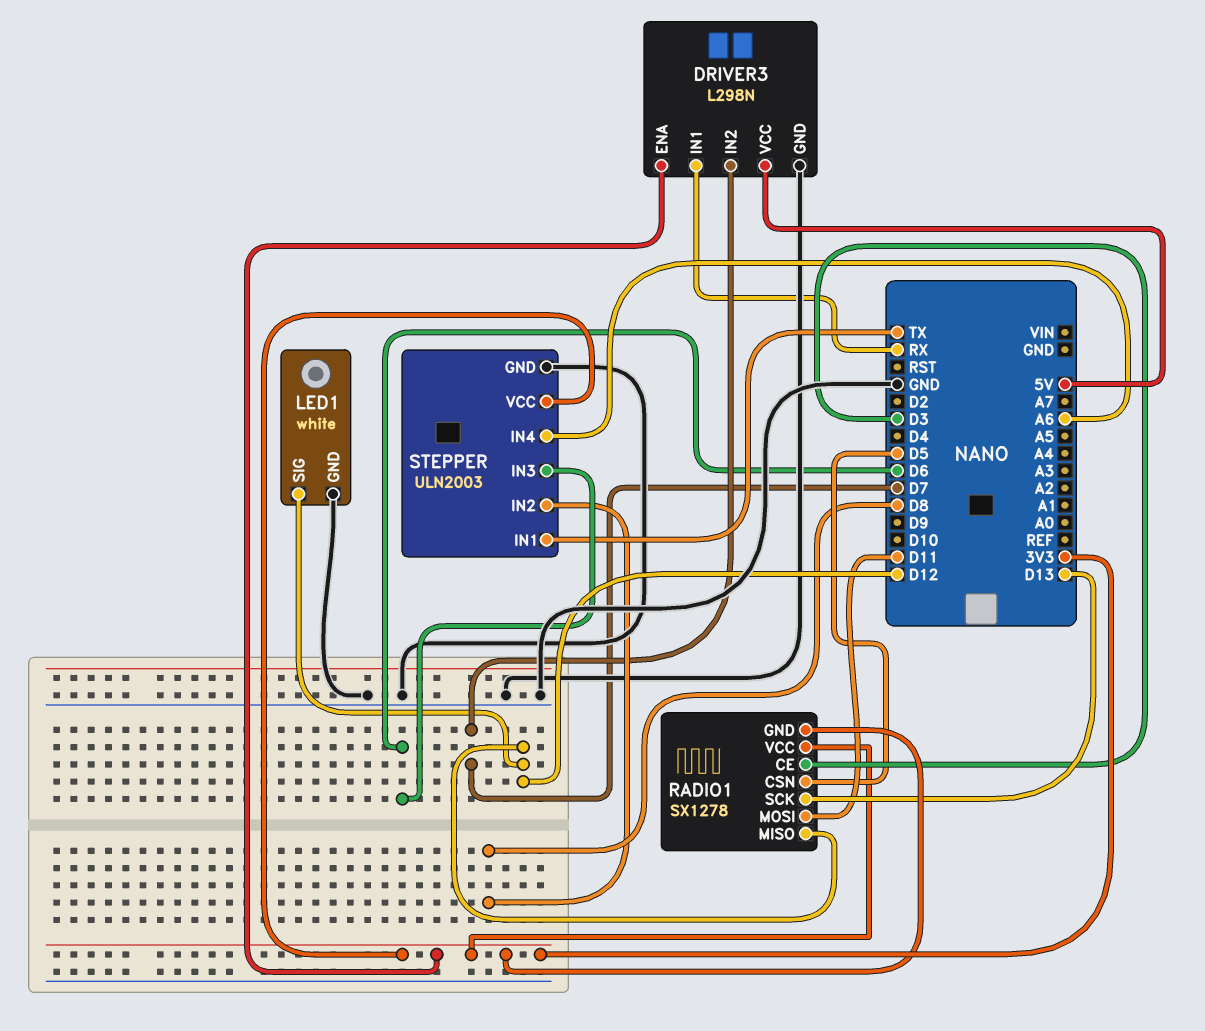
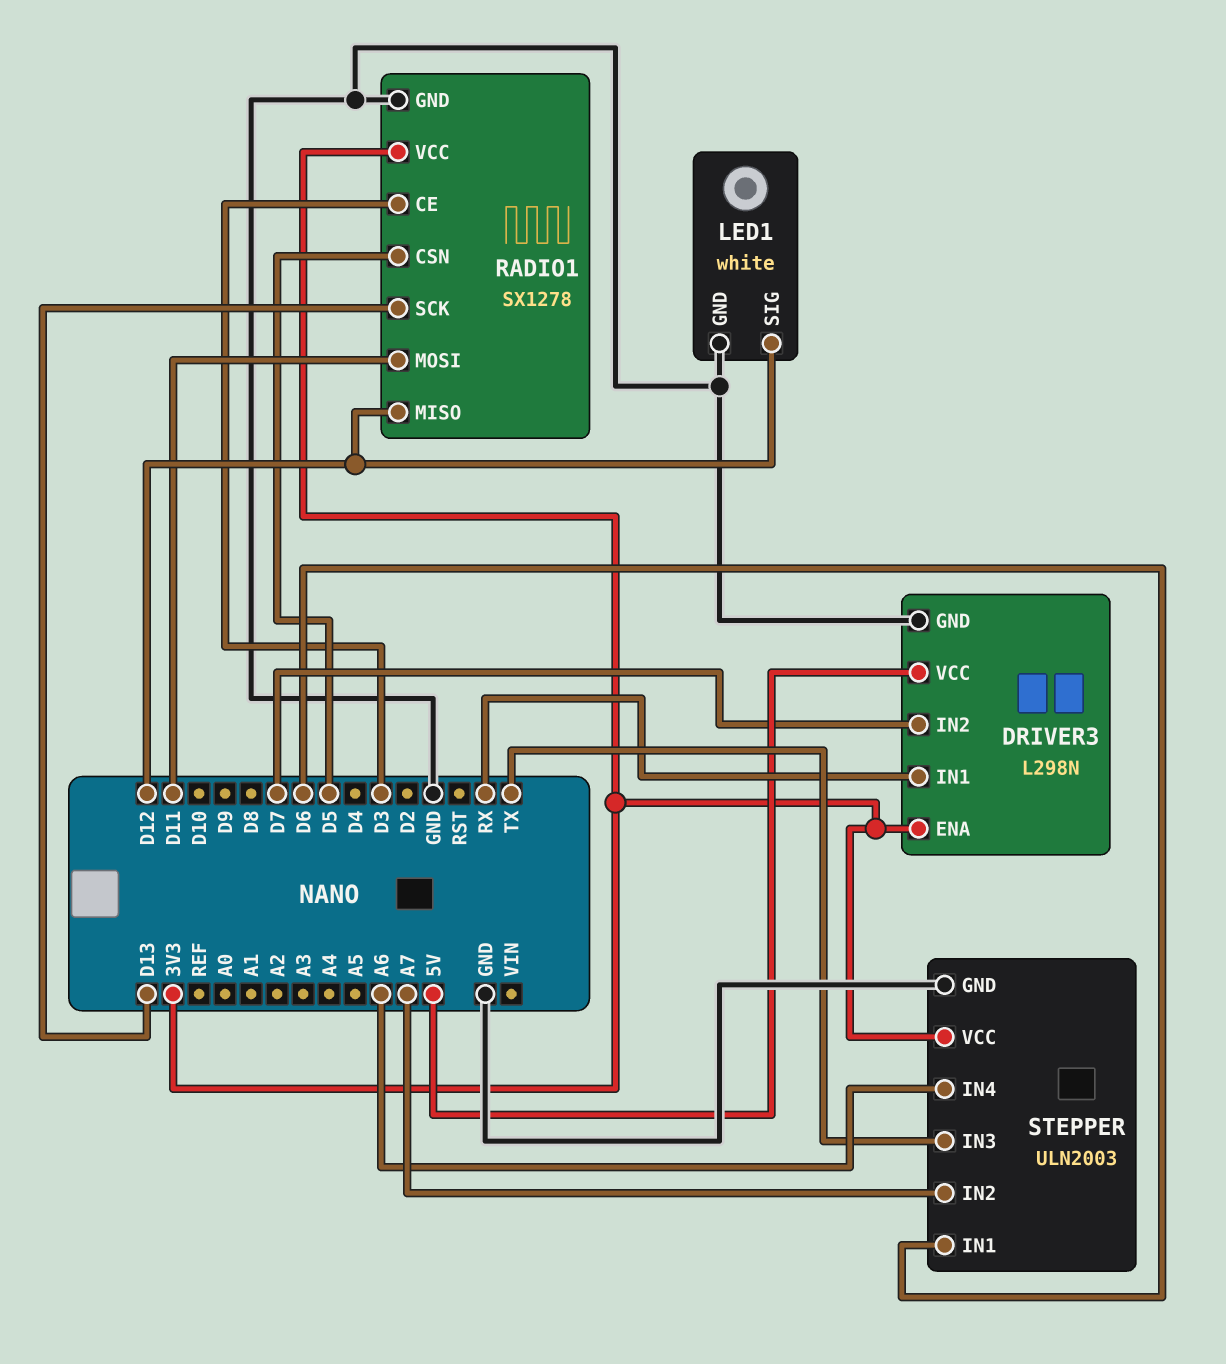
RADIO1 pin GND: 3V3 -> GND
STEPPER pin IN1: TX -> D6
STEPPER pin IN2: D8 -> A7
STEPPER pin IN3: D6 -> TX

